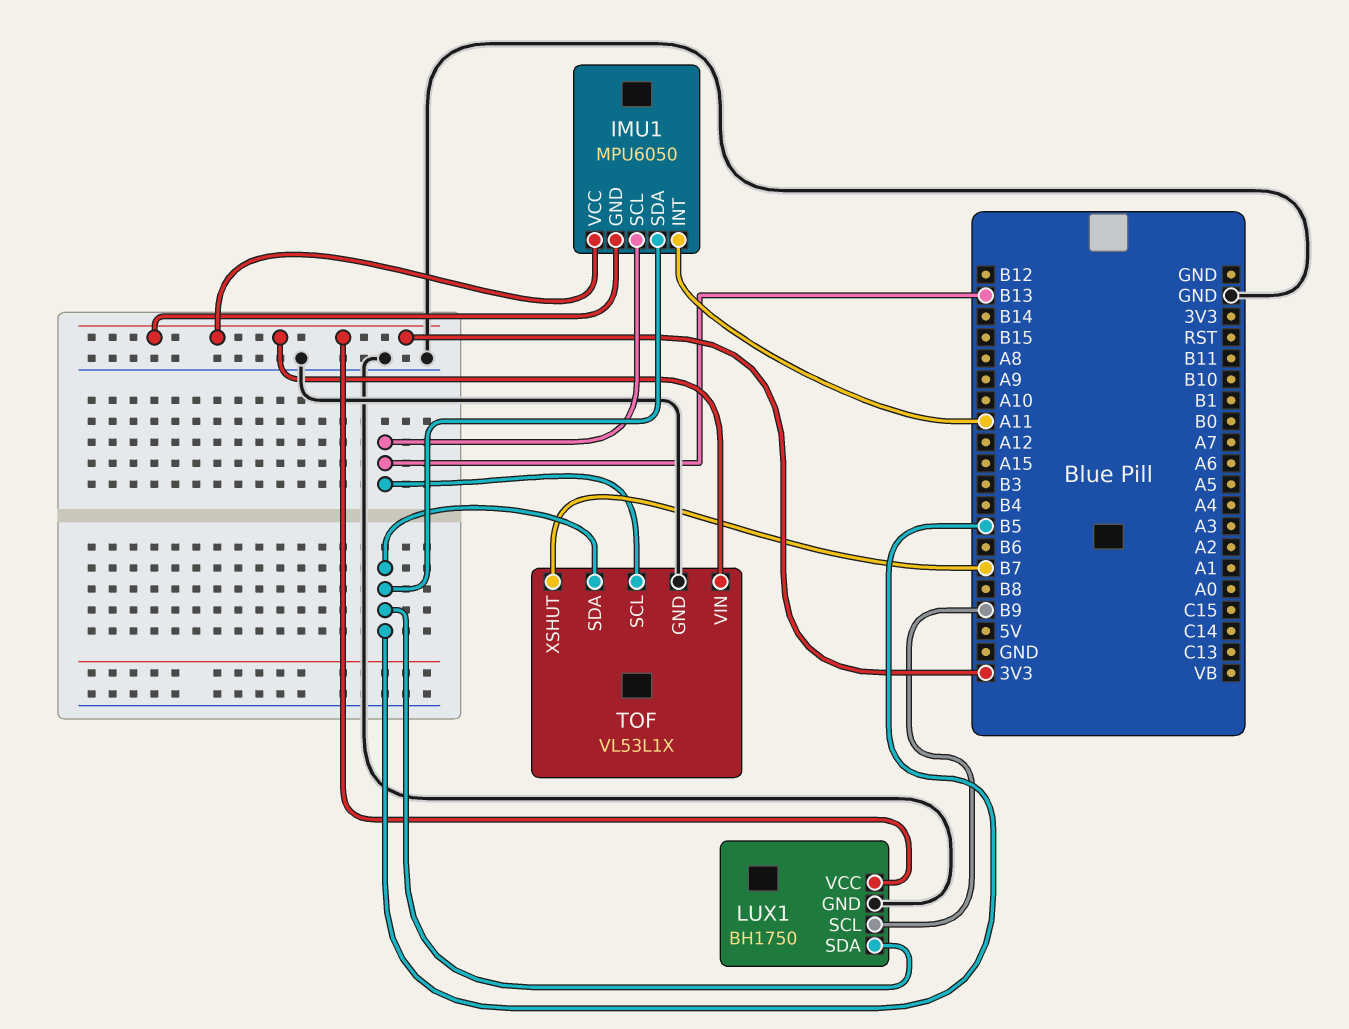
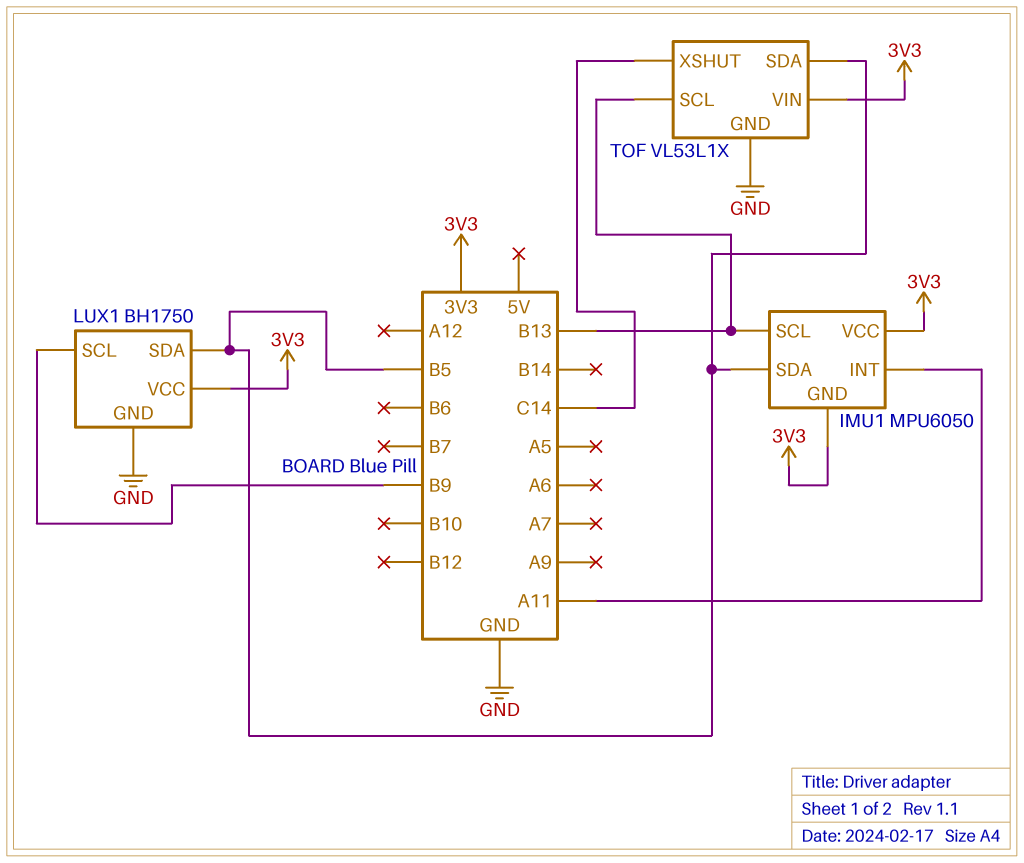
TOF pin XSHUT: B7 -> C14

